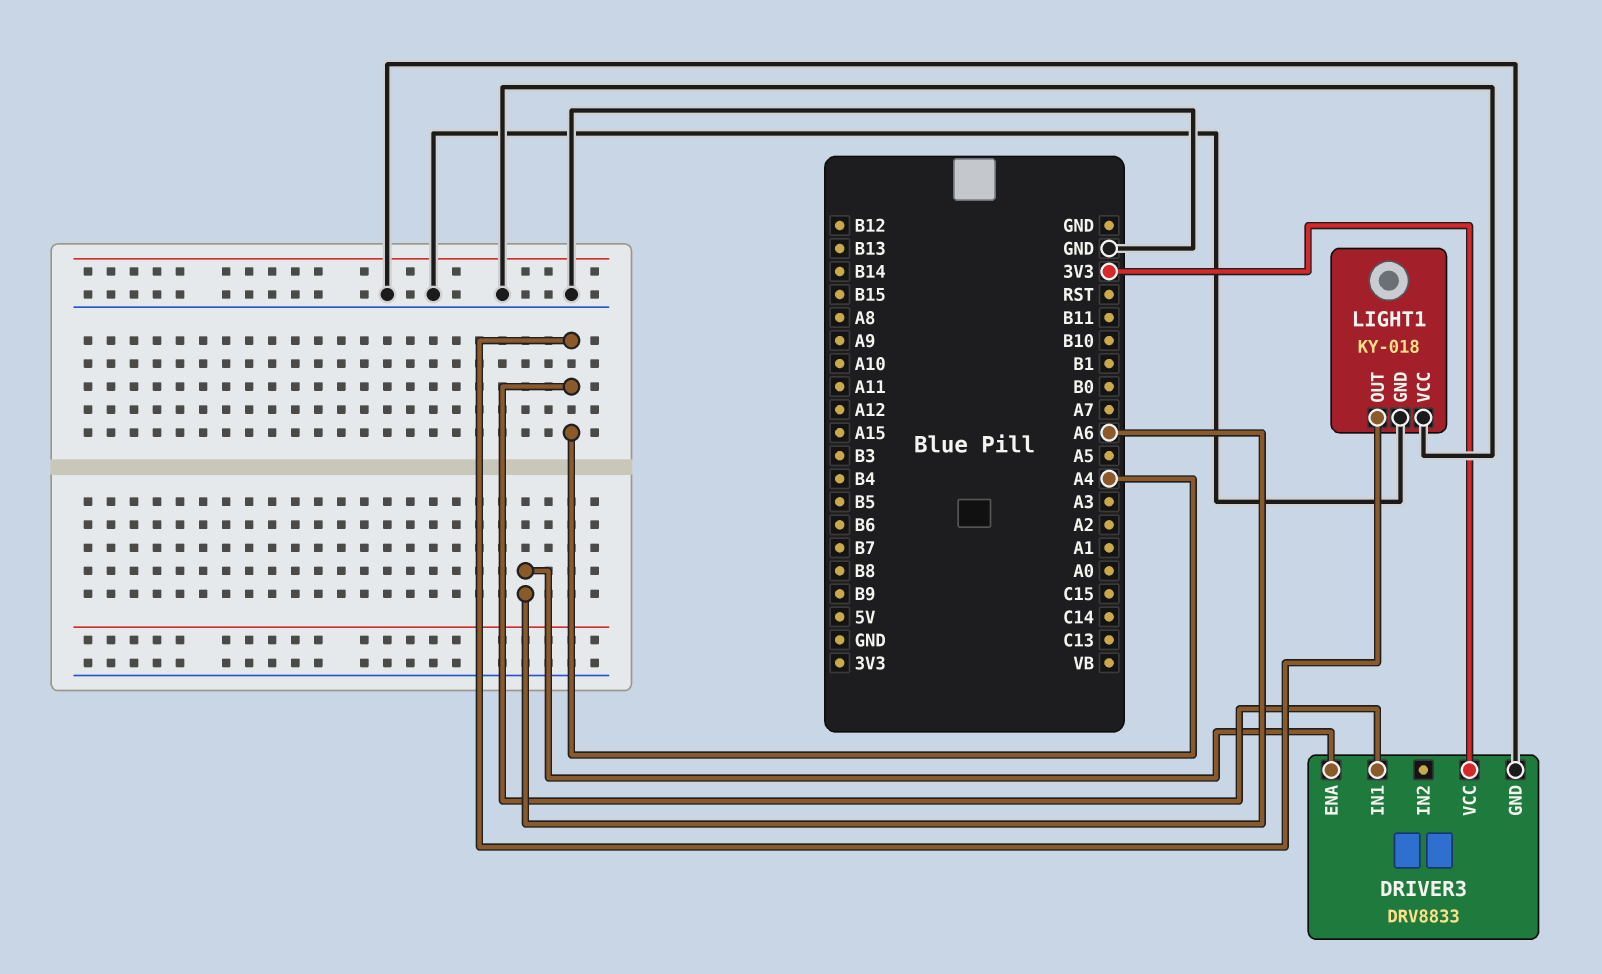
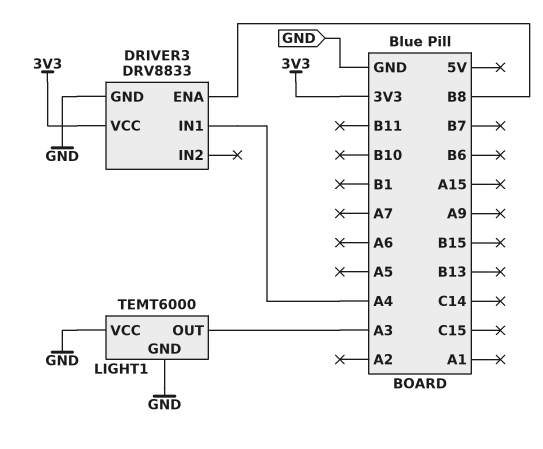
DRIVER3 pin ENA: A6 -> B8
LIGHT1: KY-018 -> TEMT6000
LIGHT1 pin OUT: A4 -> A3

